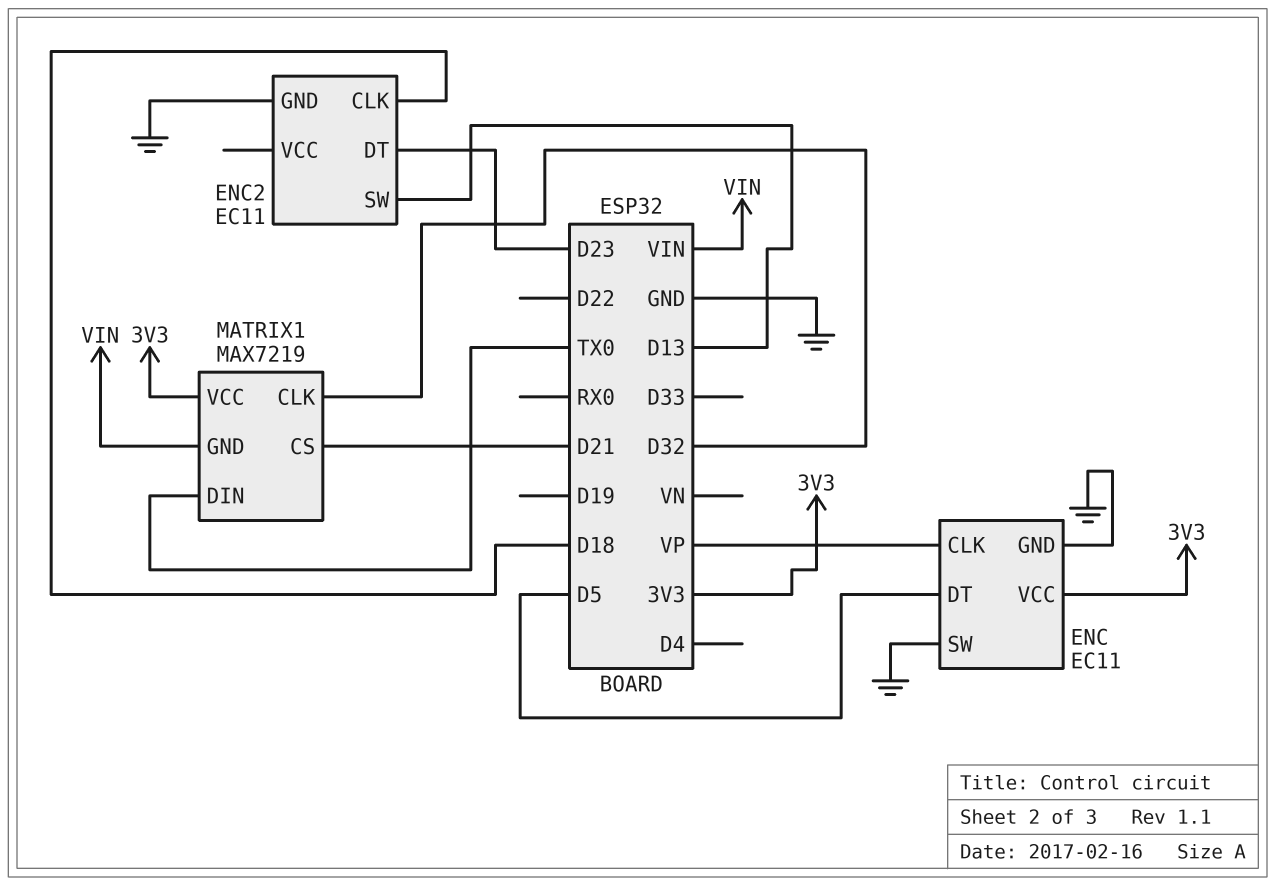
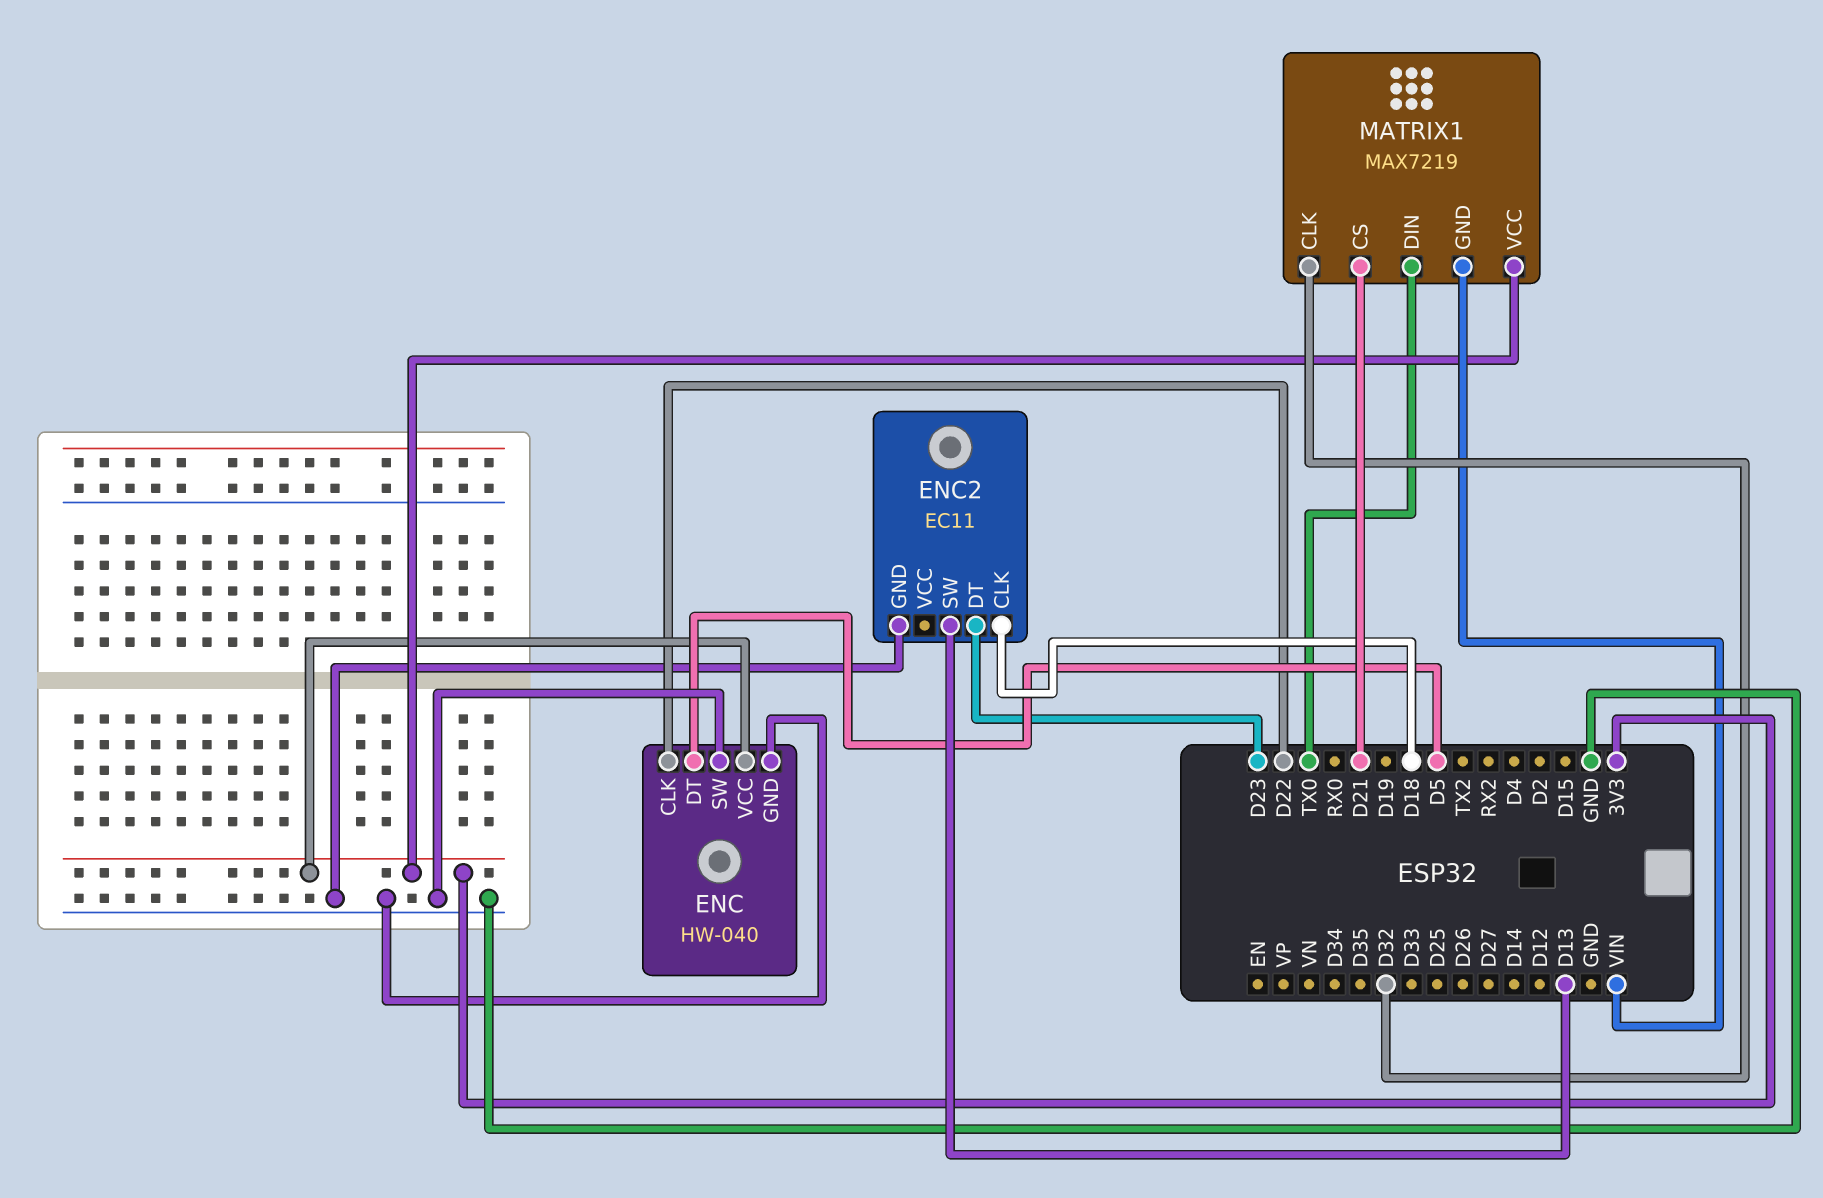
ENC: EC11 -> HW-040
ENC pin CLK: VP -> D22

